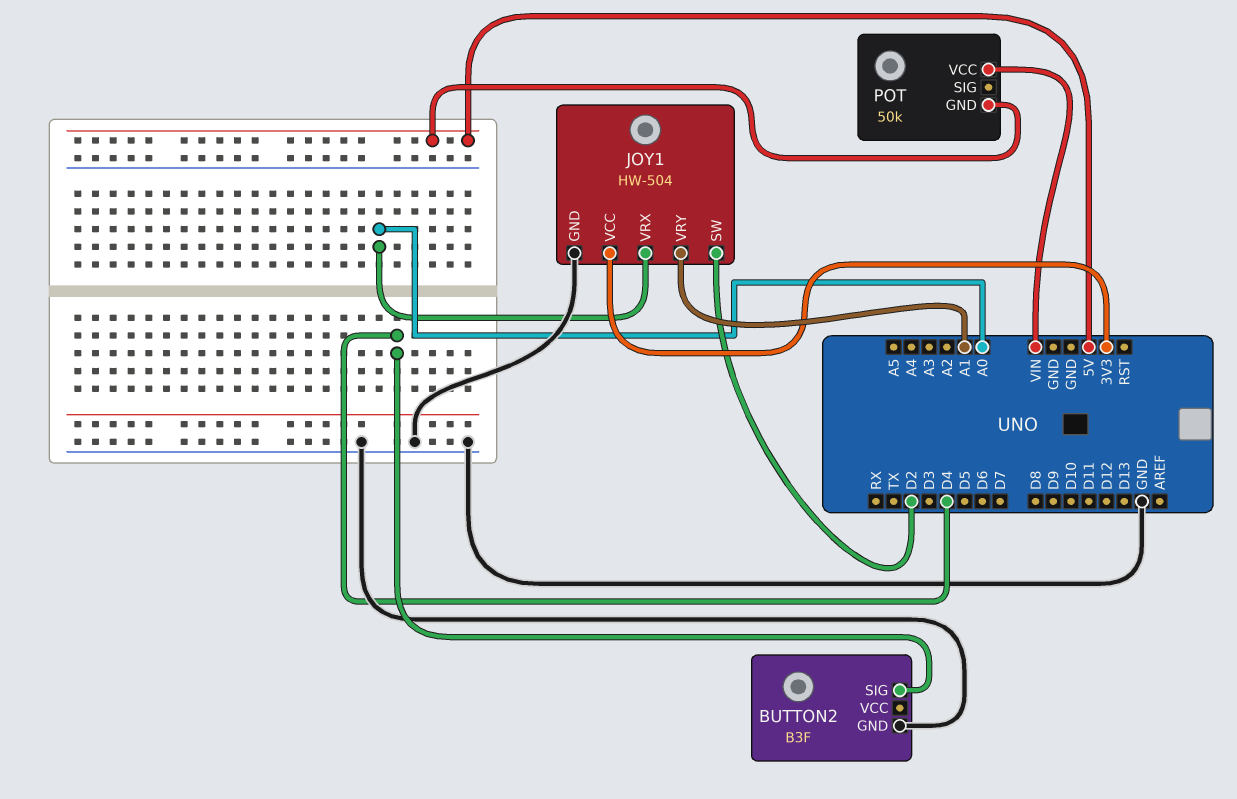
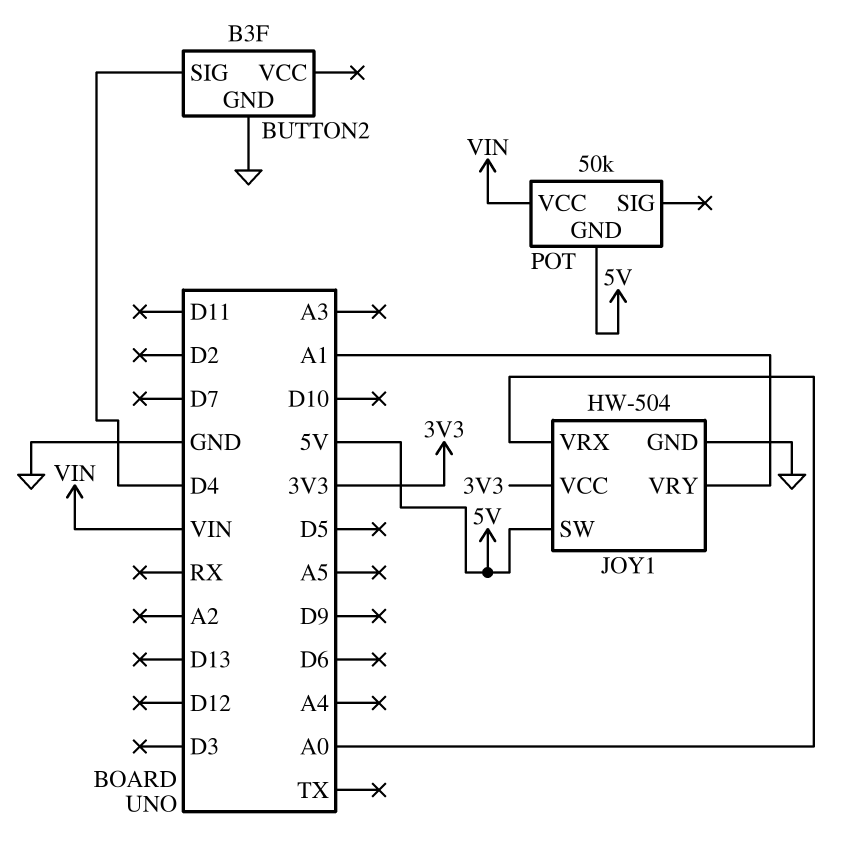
JOY1 pin SW: D2 -> 5V

